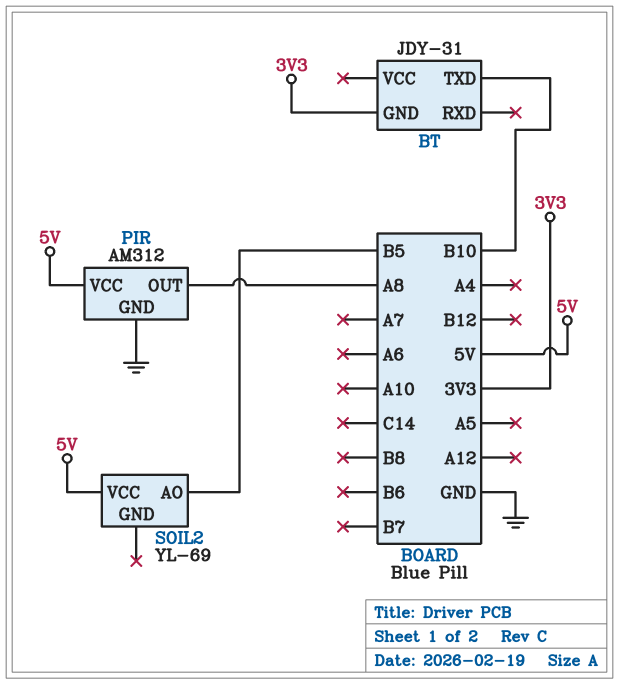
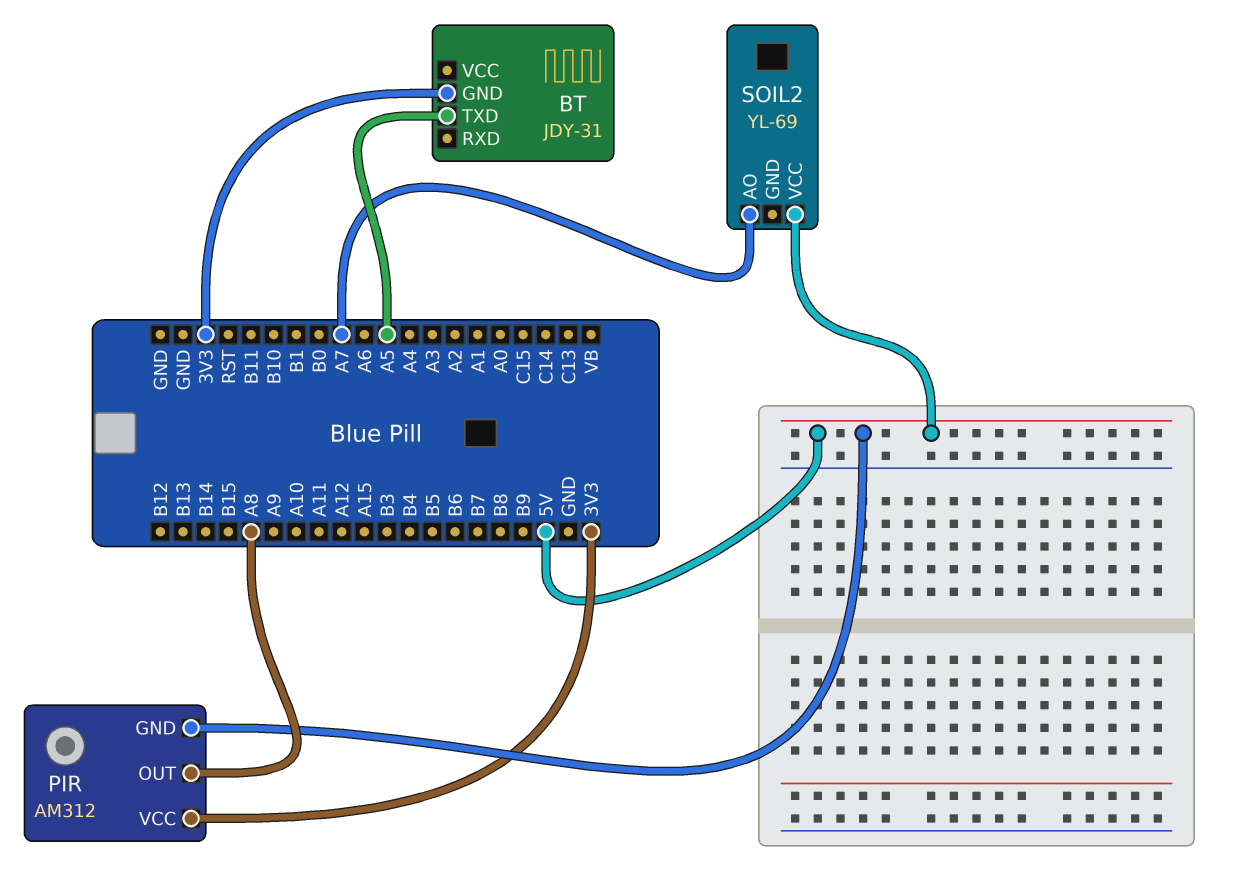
BT pin TXD: B10 -> A5
PIR pin GND: GND -> 5V
PIR pin VCC: 5V -> 3V3
SOIL2 pin AO: B5 -> A7

